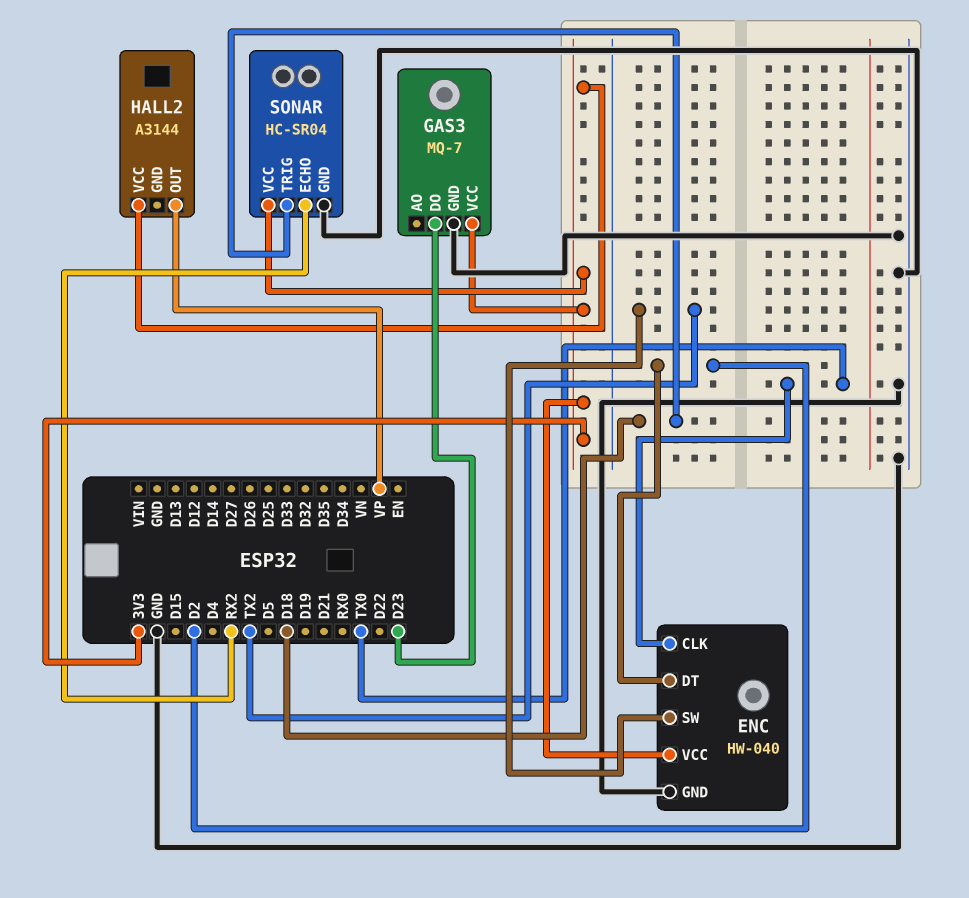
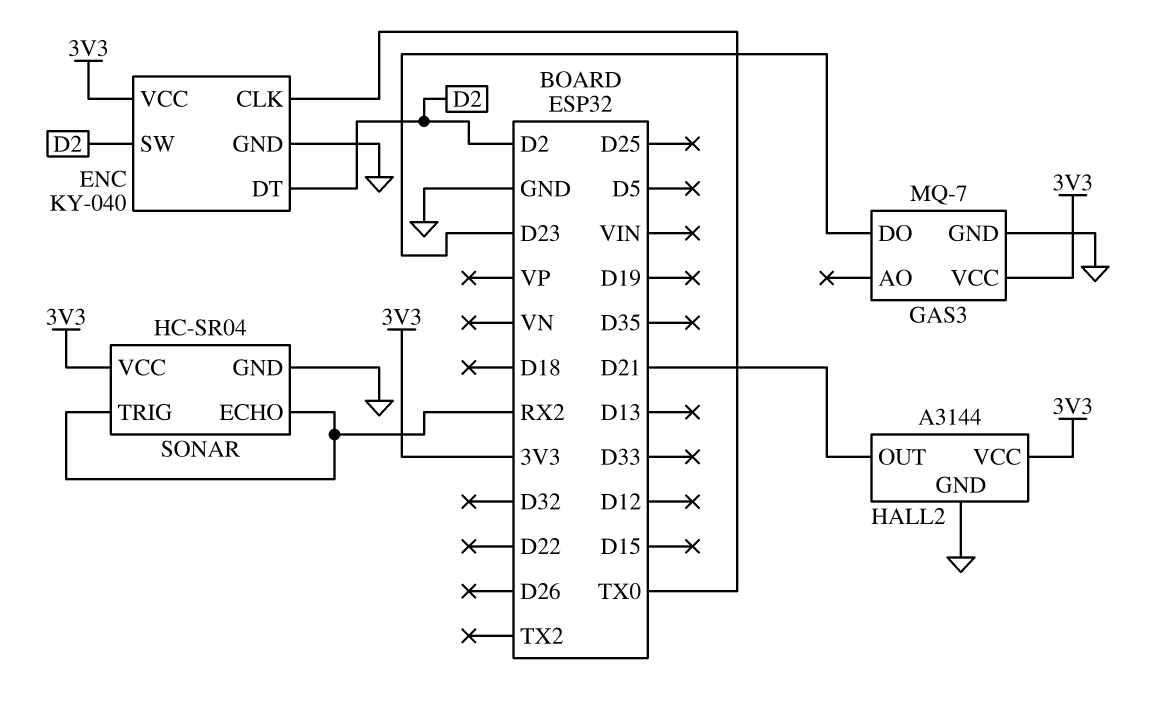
ENC: HW-040 -> KY-040
ENC pin SW: TX2 -> D2
HALL2 pin GND: none -> GND
HALL2 pin OUT: VP -> D21
SONAR pin TRIG: D18 -> RX2

